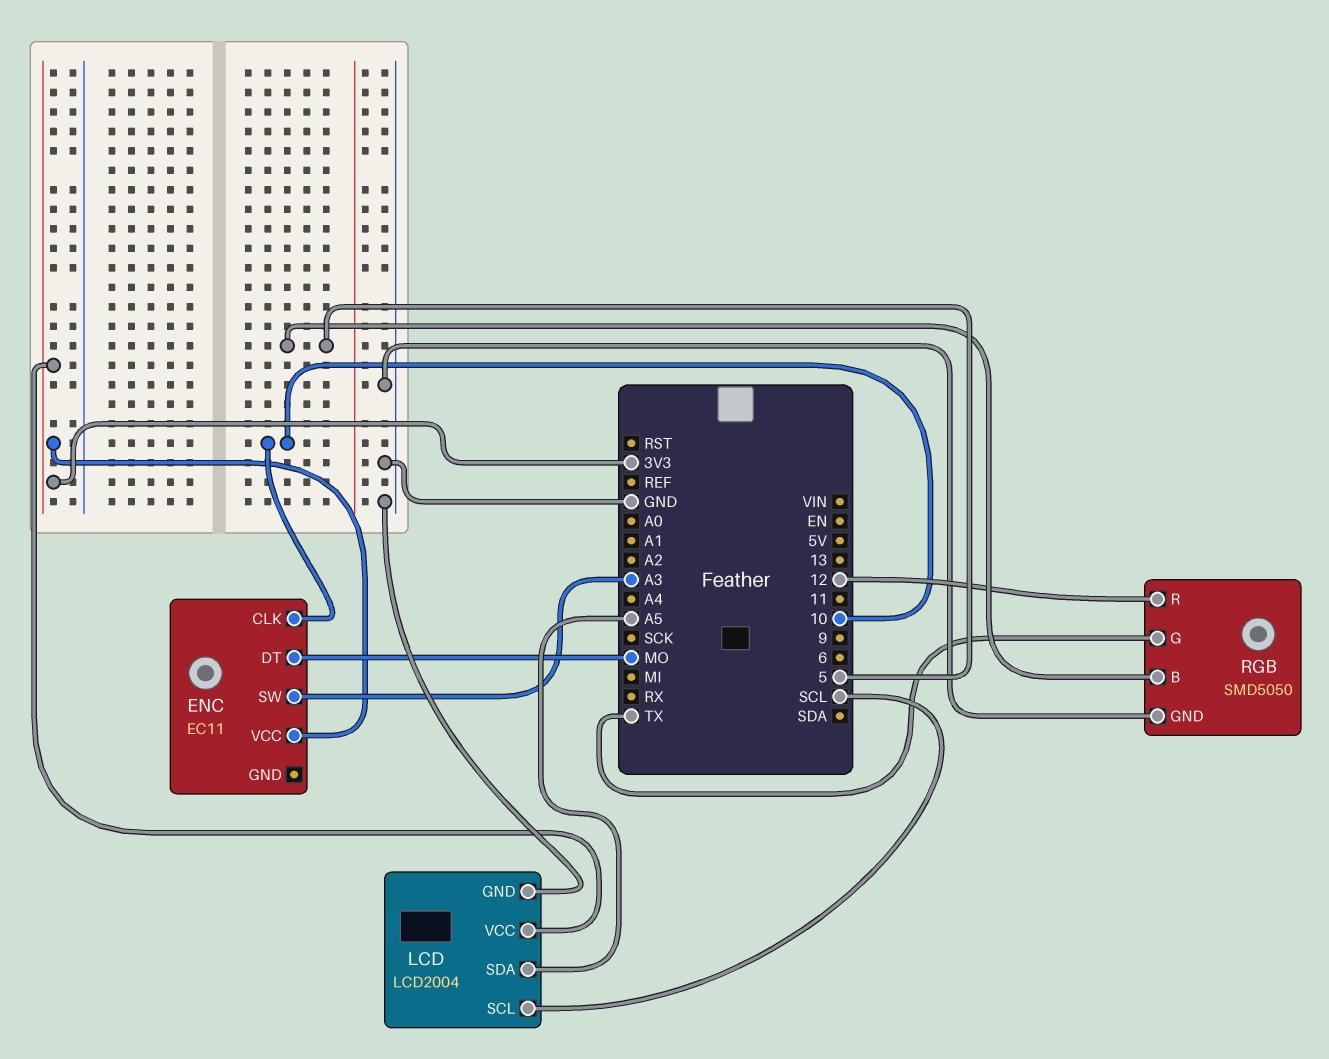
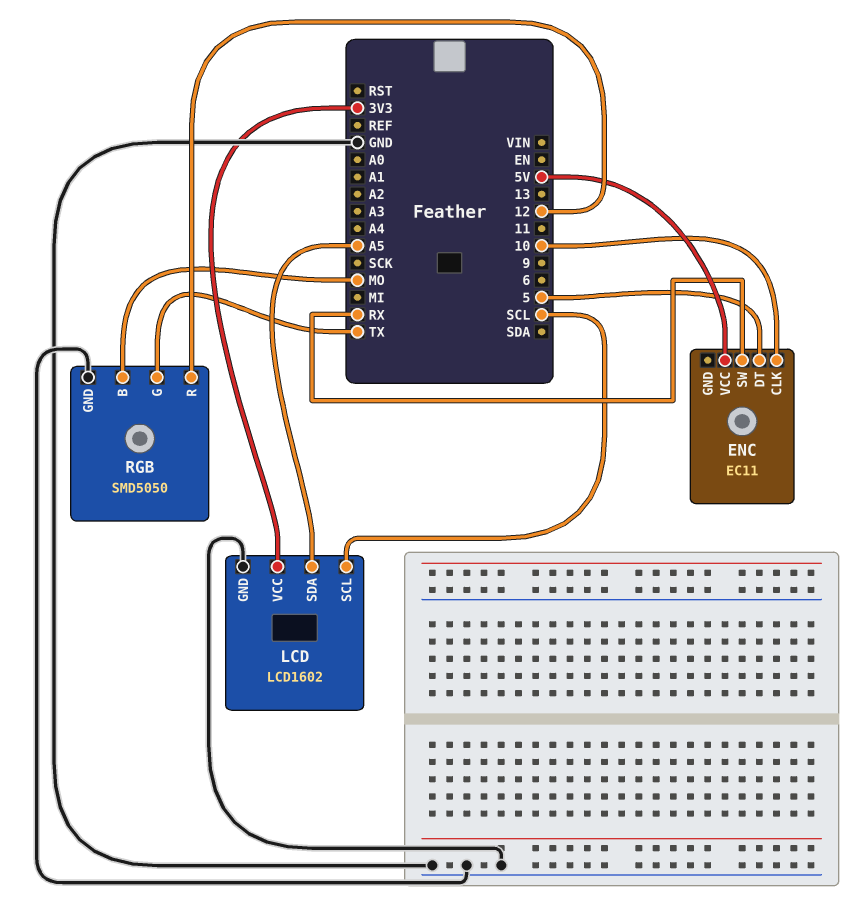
ENC pin DT: MO -> 5
ENC pin SW: A3 -> RX
ENC pin VCC: 3V3 -> 5V
LCD: LCD2004 -> LCD1602
RGB pin B: 5 -> MO

